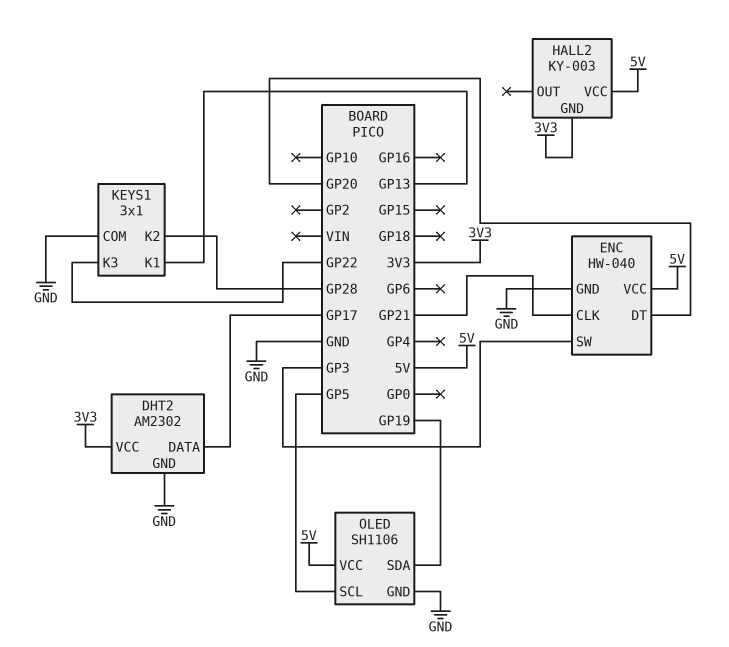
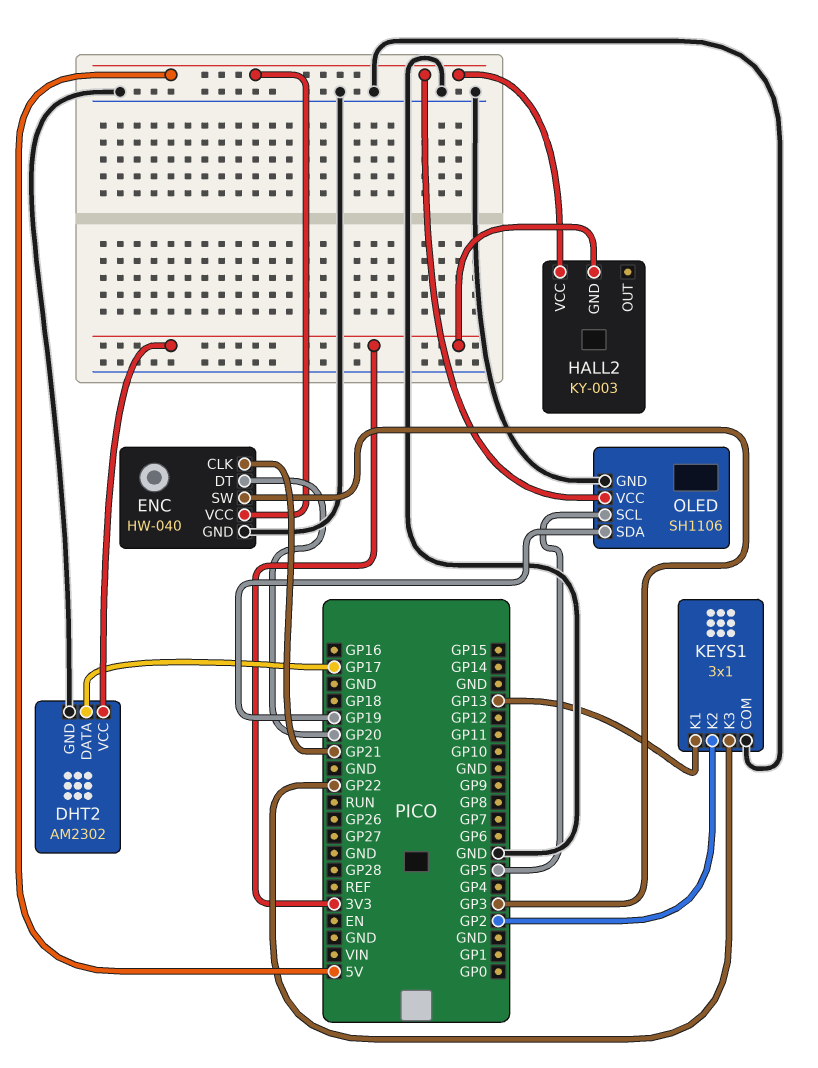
KEYS1 pin K2: GP28 -> GP2

